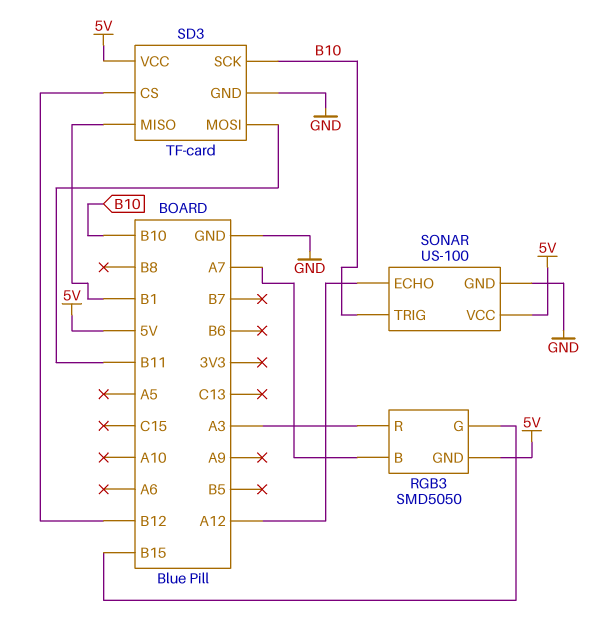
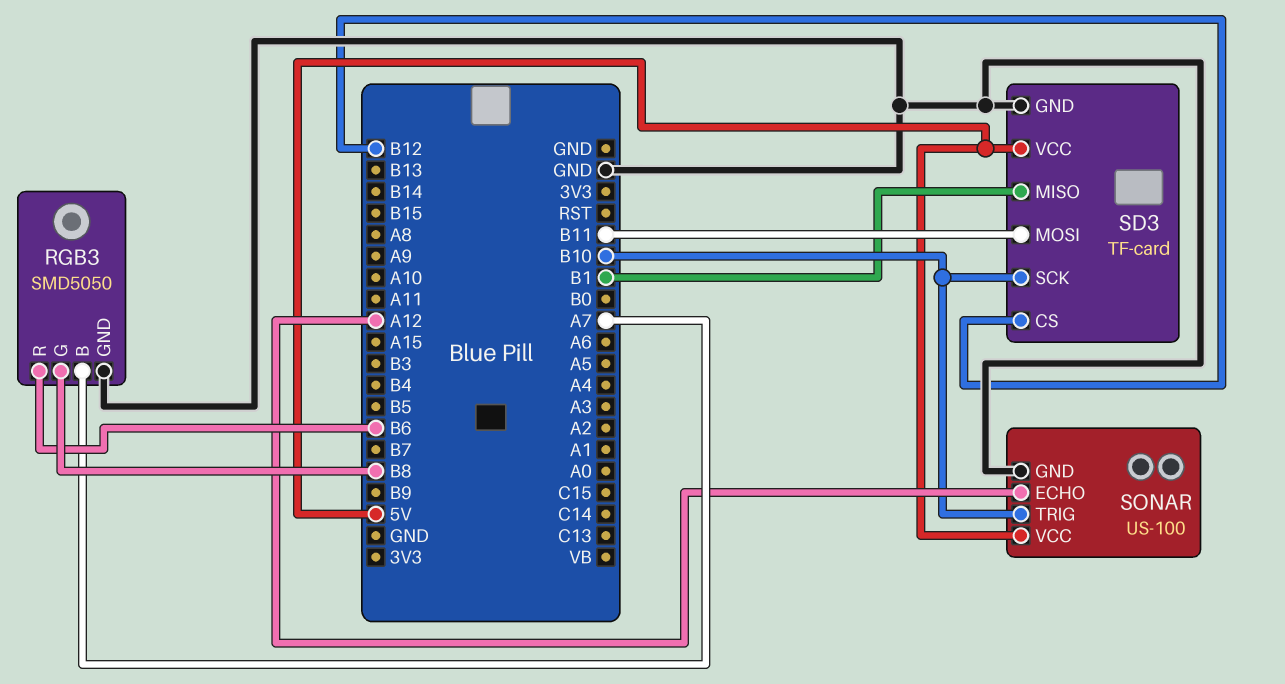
RGB3 pin G: B15 -> B8
RGB3 pin GND: 5V -> GND
RGB3 pin R: A3 -> B6

